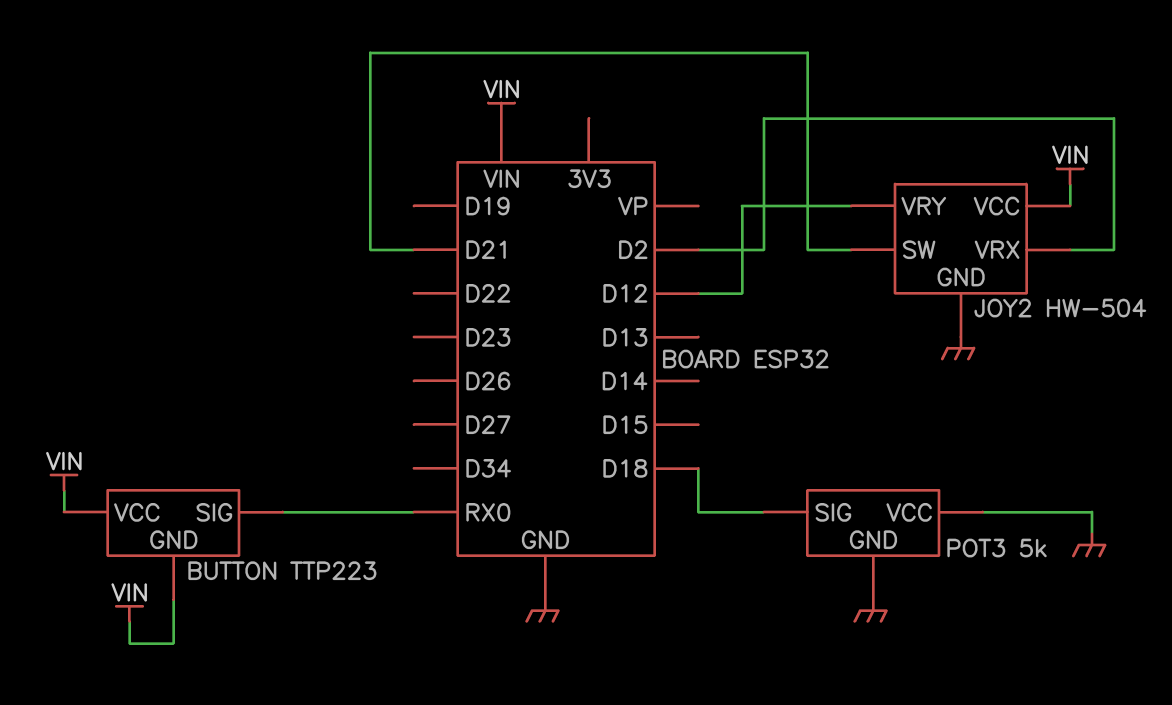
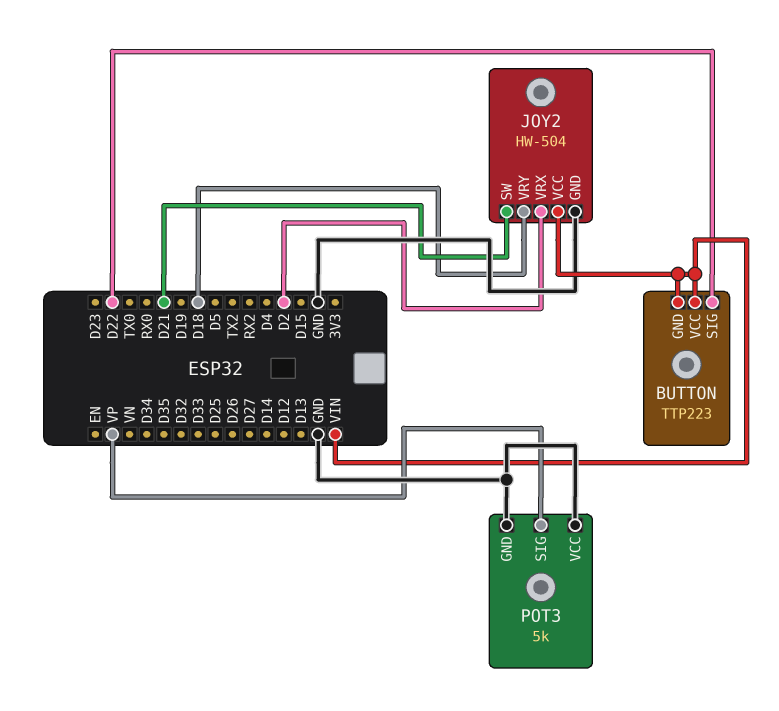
BUTTON pin SIG: RX0 -> D22
JOY2 pin VRY: D12 -> D18
POT3 pin SIG: D18 -> VP

